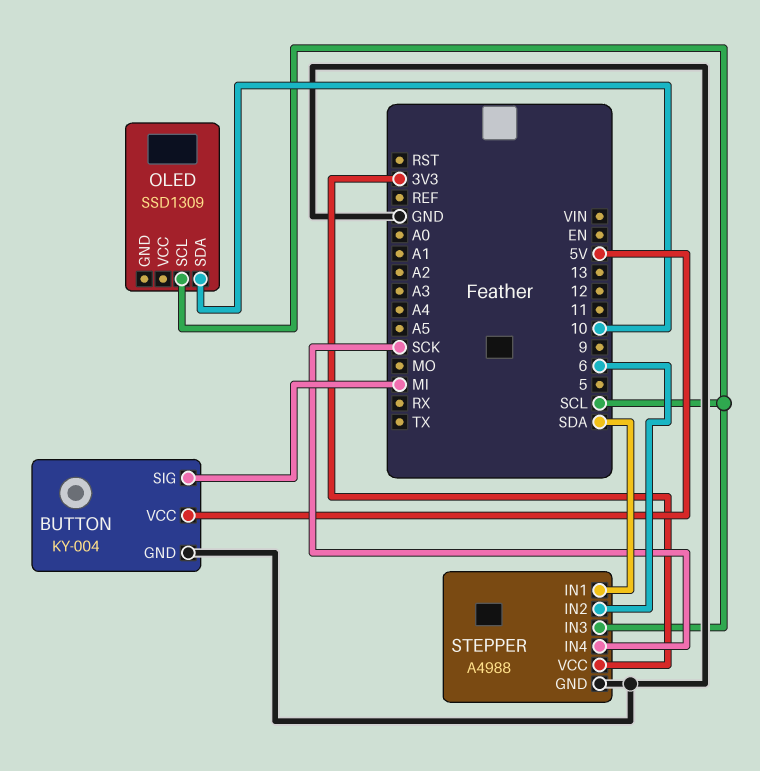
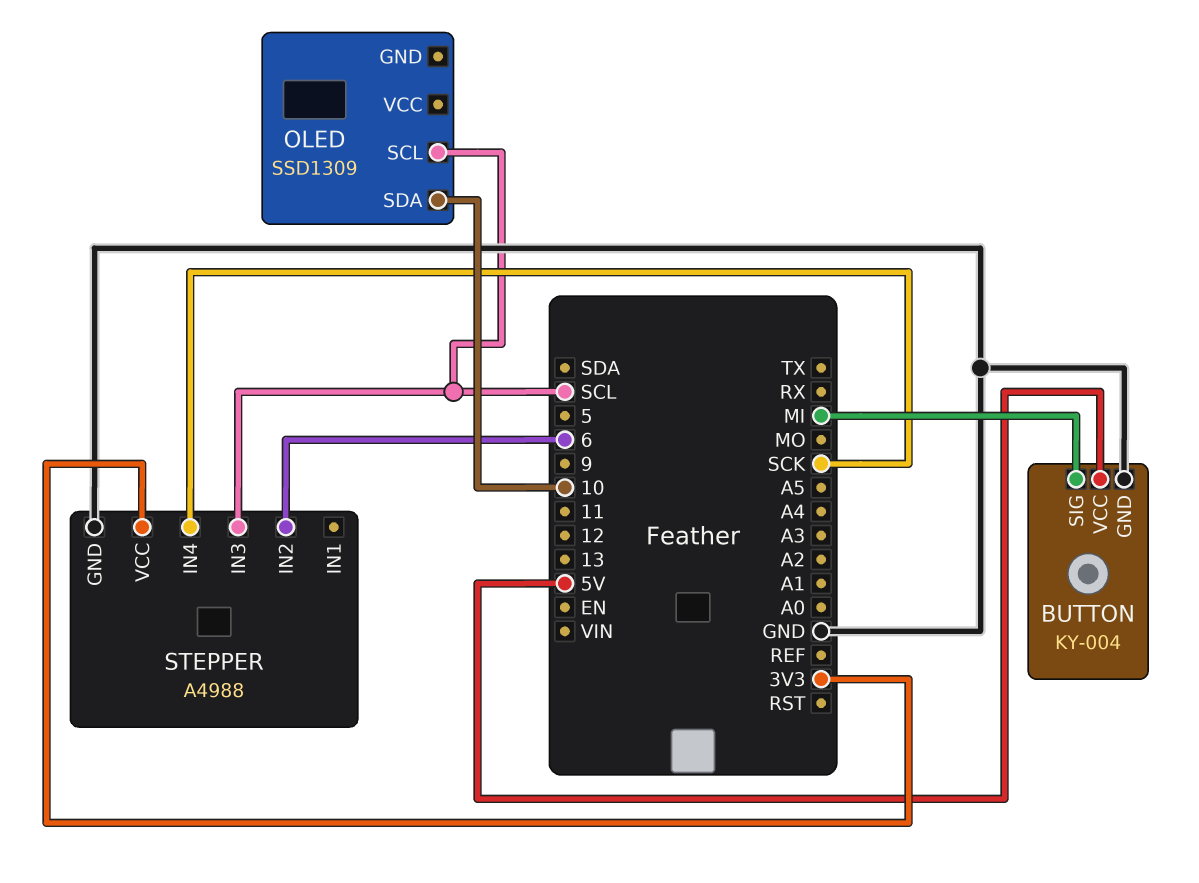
STEPPER pin IN1: SDA -> none

